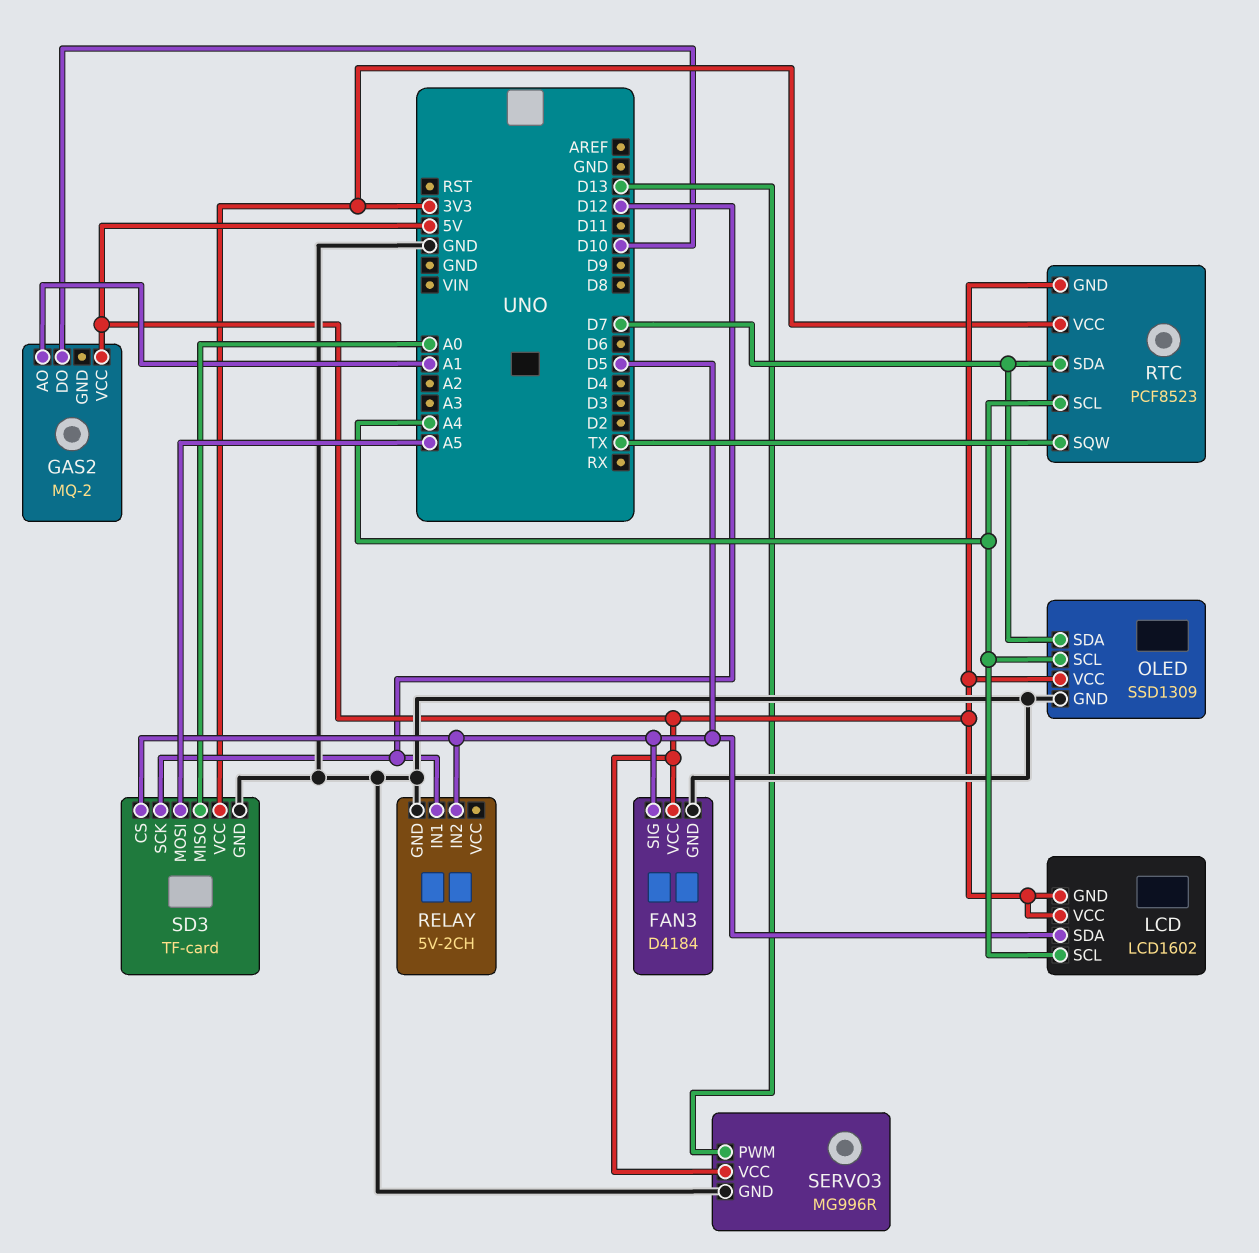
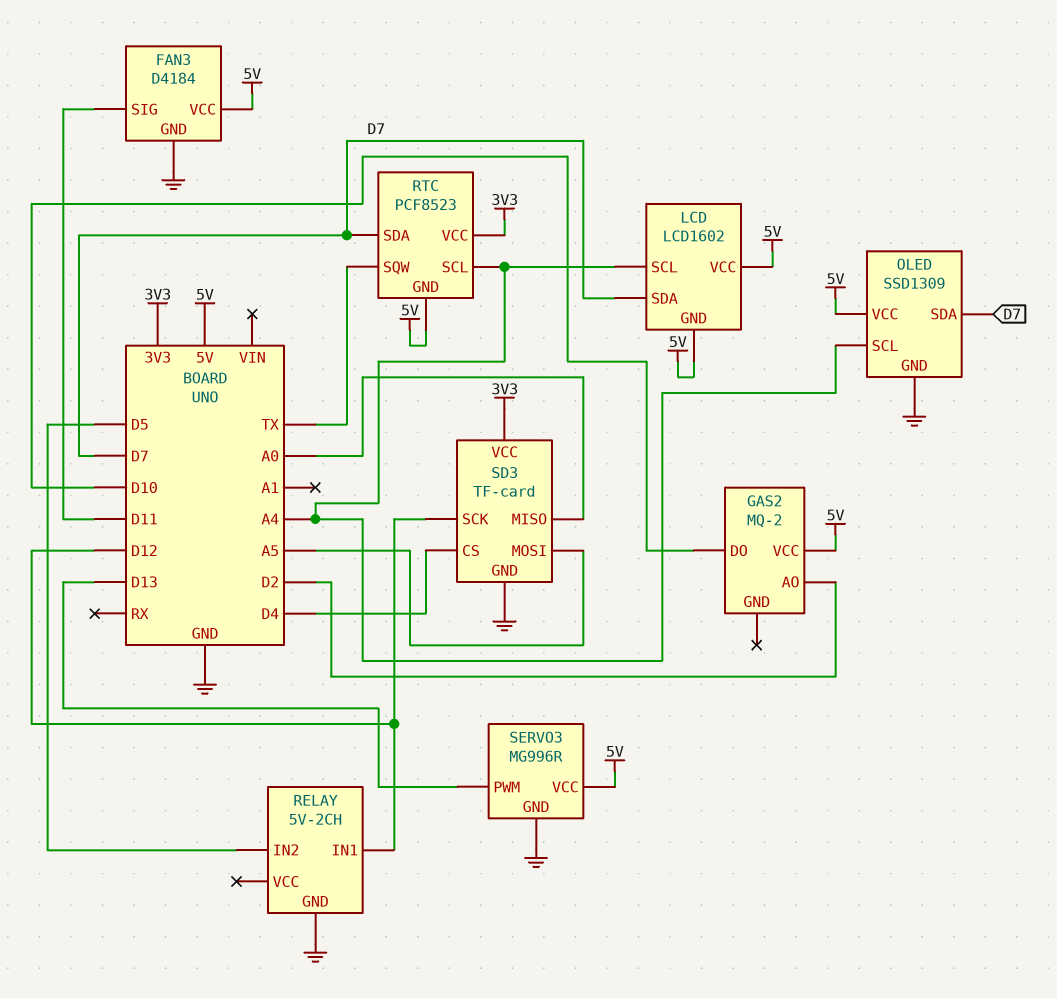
FAN3 pin SIG: D5 -> D11
GAS2 pin AO: A1 -> D2
LCD pin SDA: D5 -> D7
SD3 pin CS: D5 -> D4

